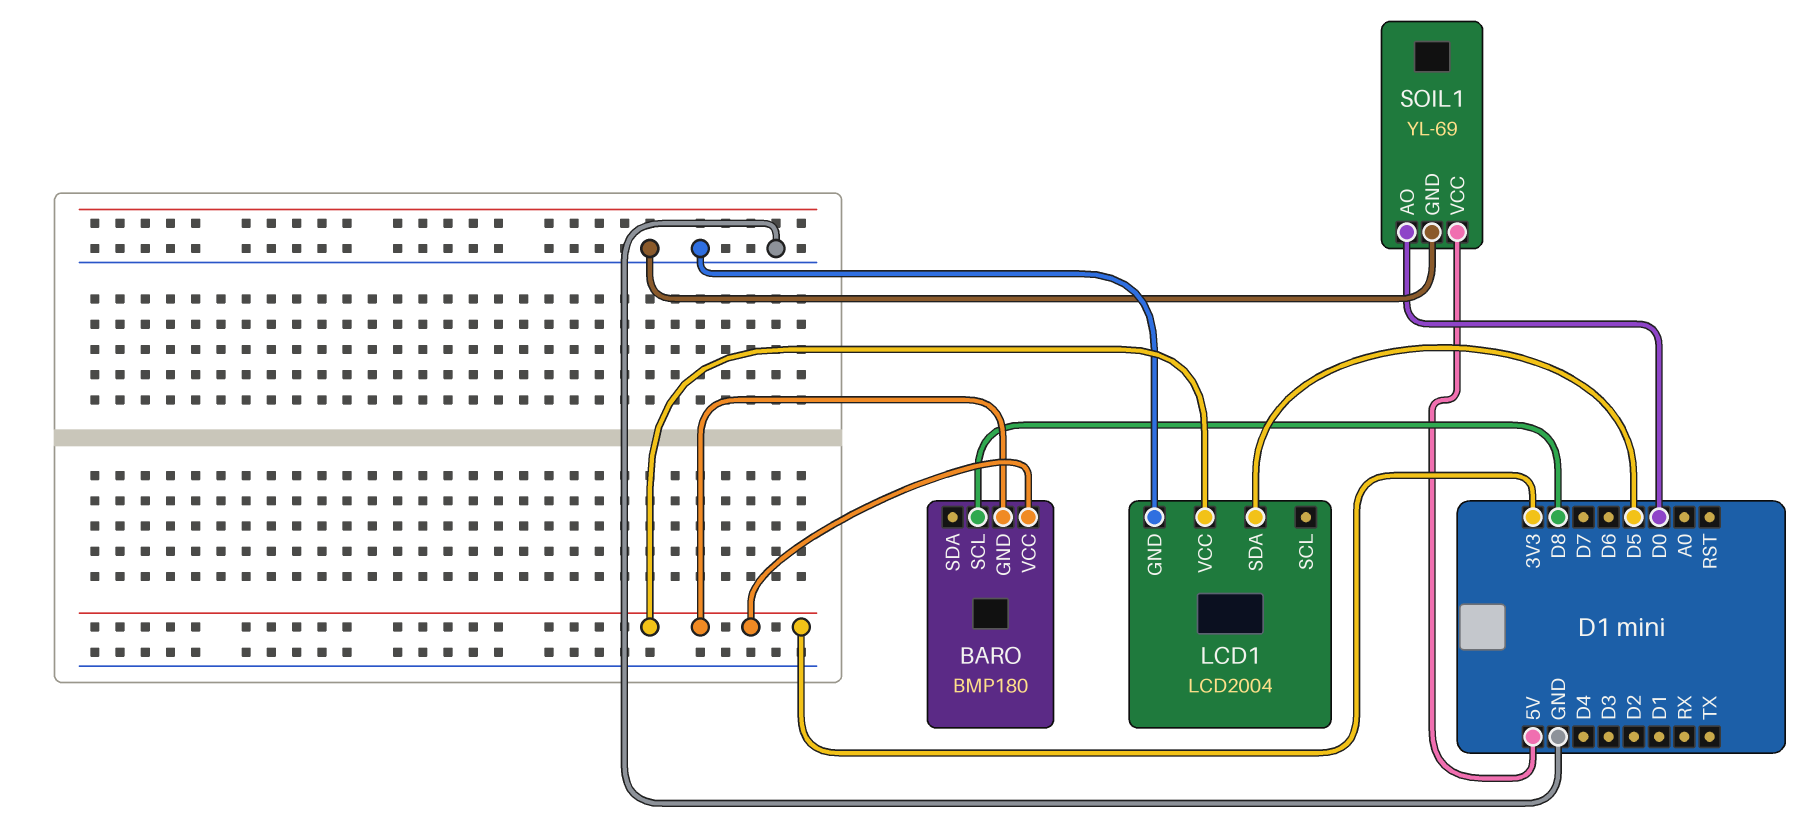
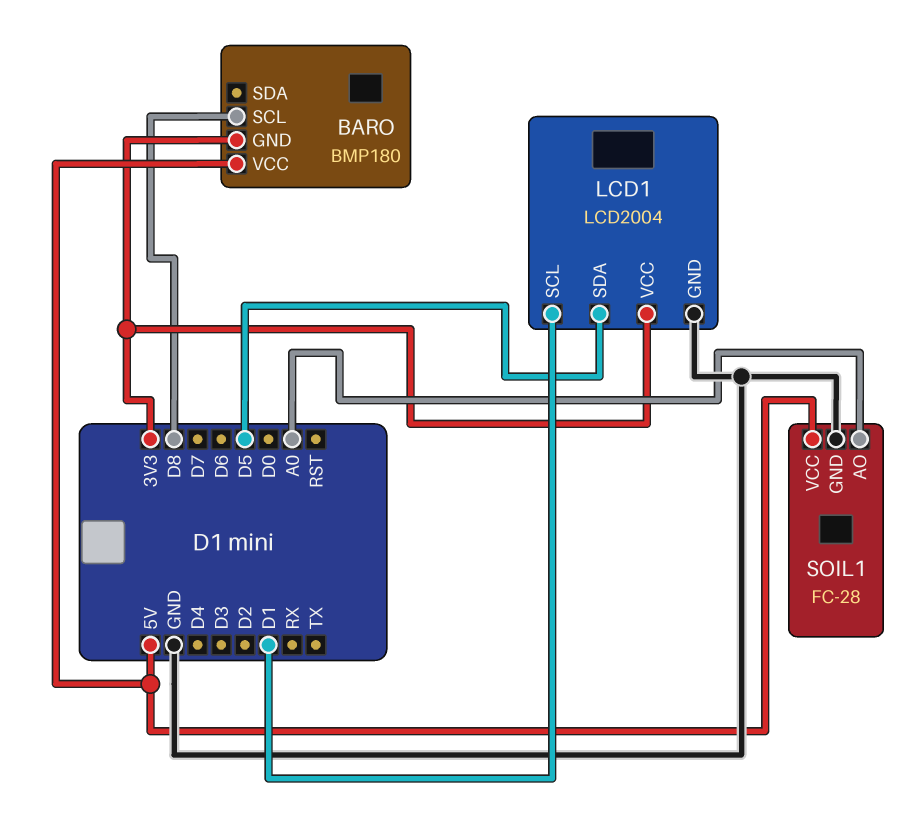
BARO pin VCC: 3V3 -> 5V
LCD1 pin SCL: none -> D1
SOIL1: YL-69 -> FC-28
SOIL1 pin AO: D0 -> A0

